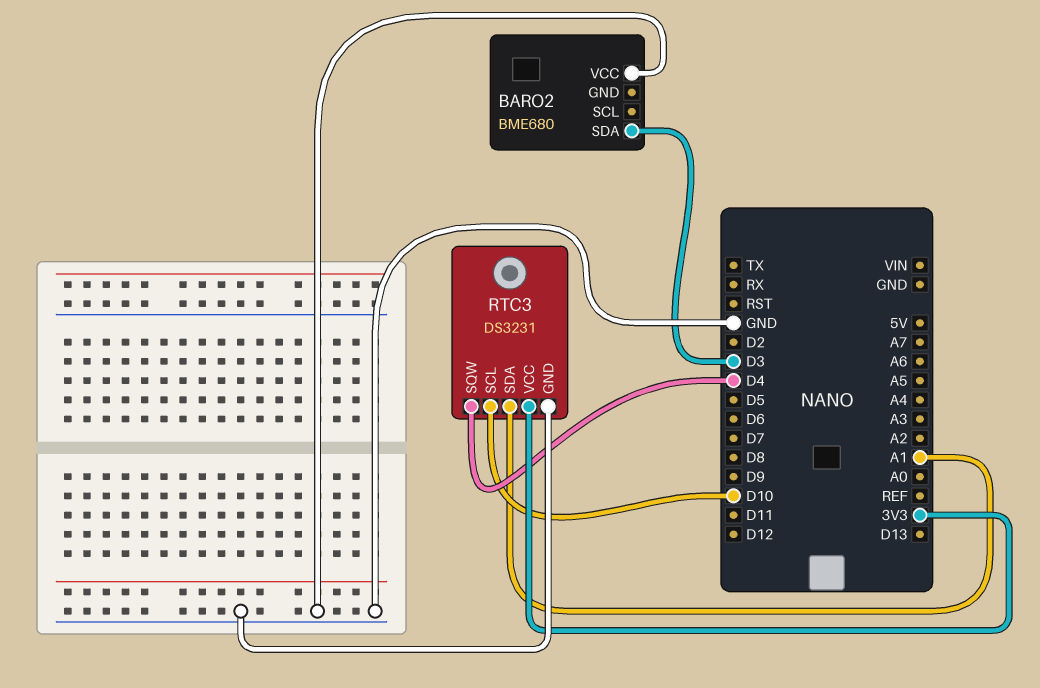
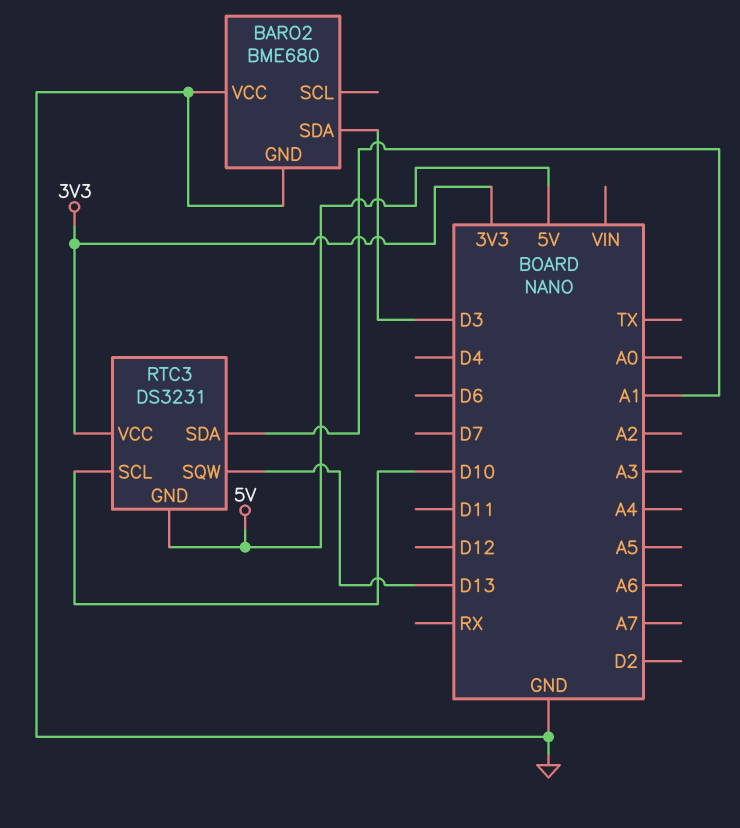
BARO2 pin GND: none -> GND
RTC3 pin GND: GND -> 5V
RTC3 pin SQW: D4 -> D13

